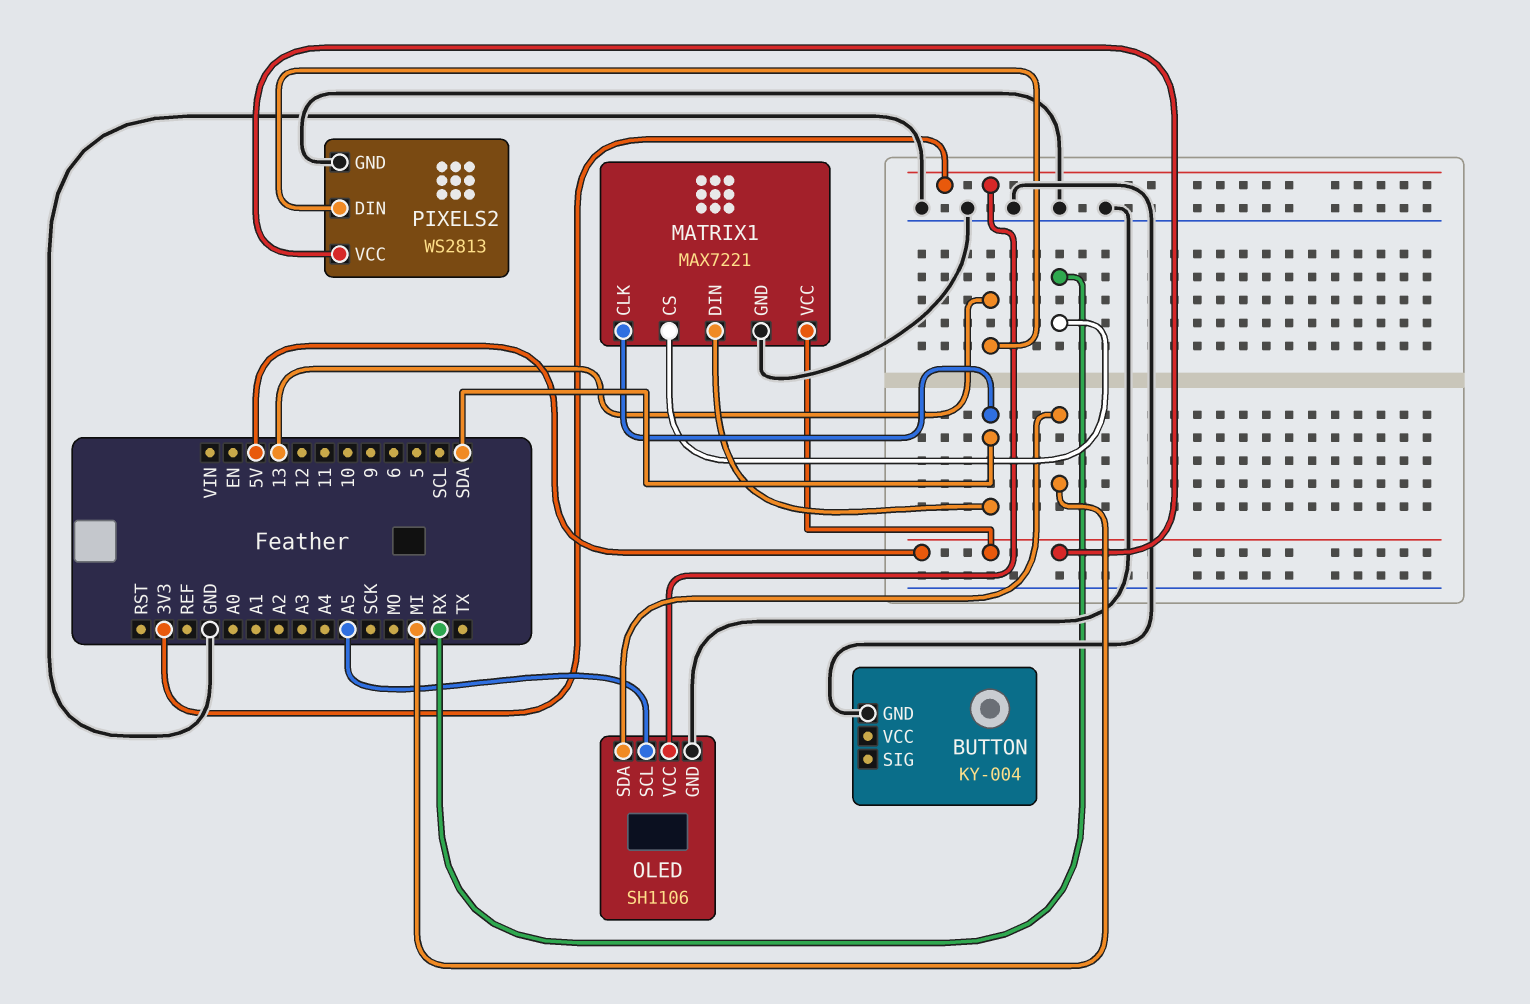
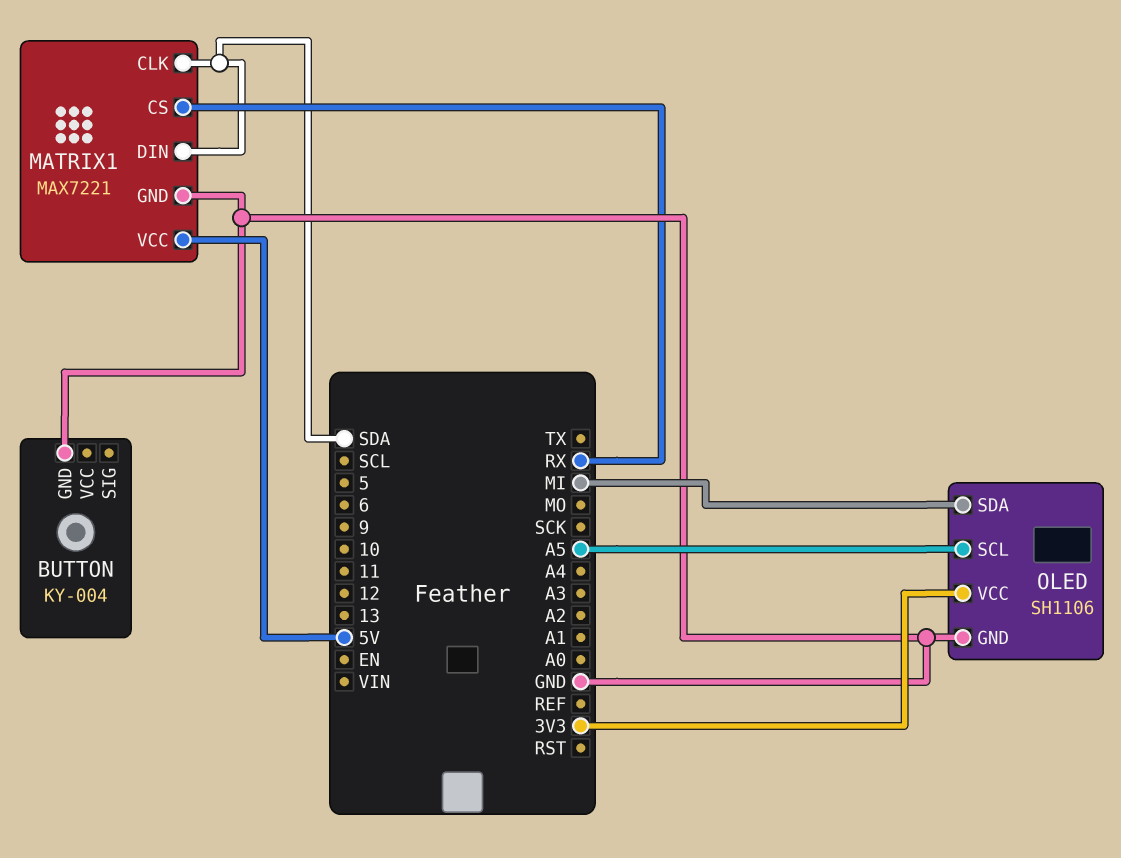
PIXELS2: WS2813 -> none
PIXELS2 pin DIN: 13 -> none
PIXELS2 pin GND: GND -> none
PIXELS2 pin VCC: 5V -> none

